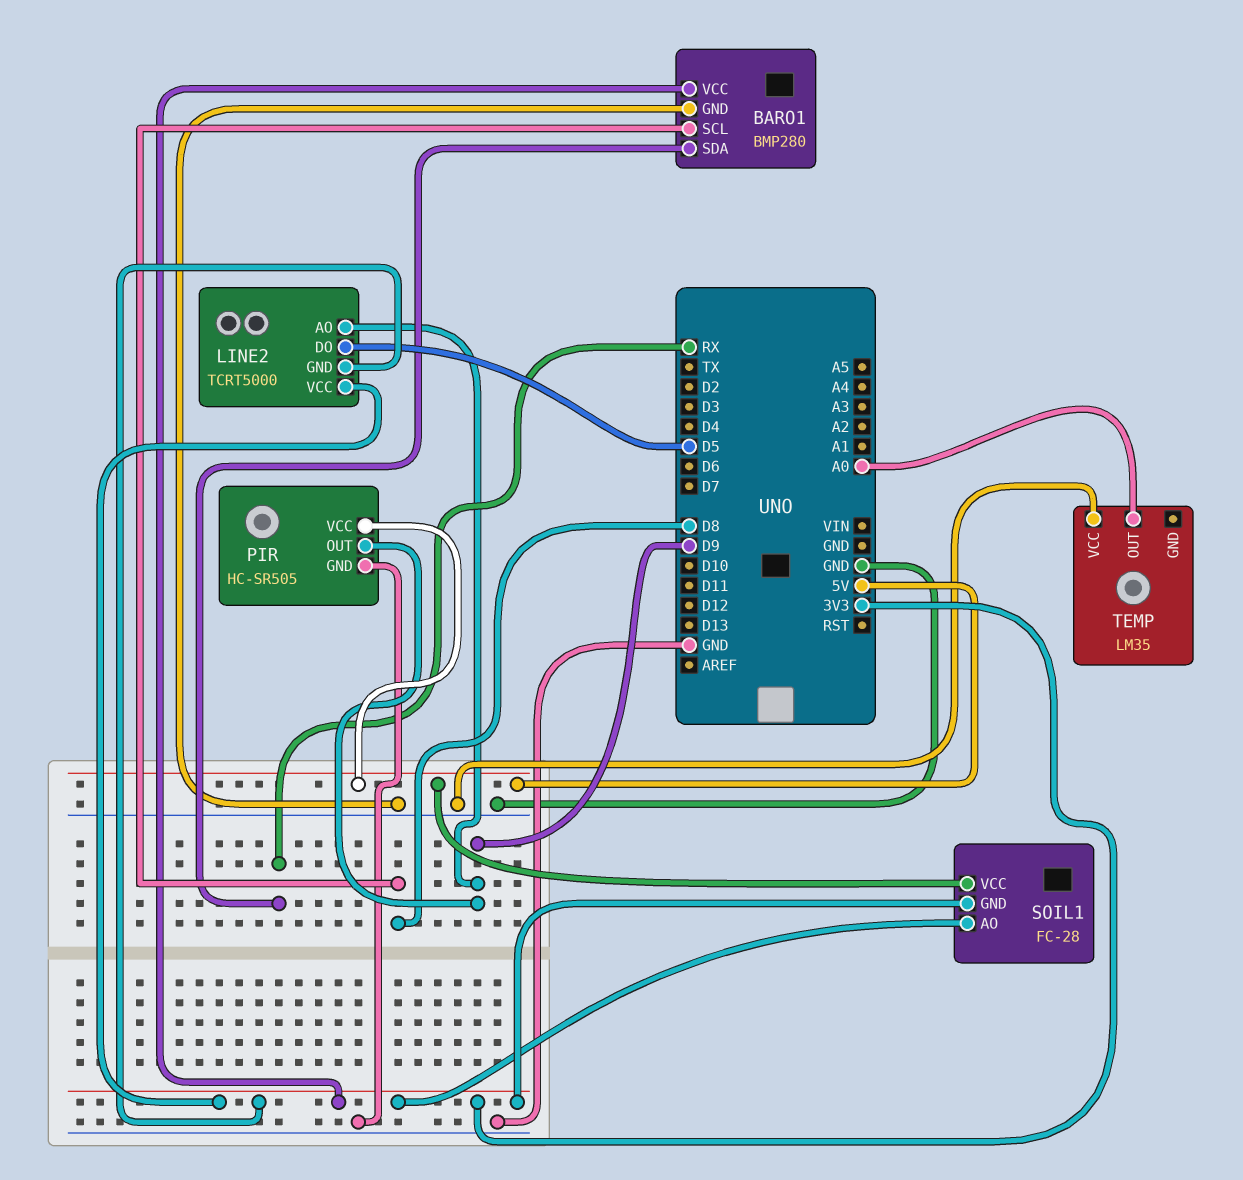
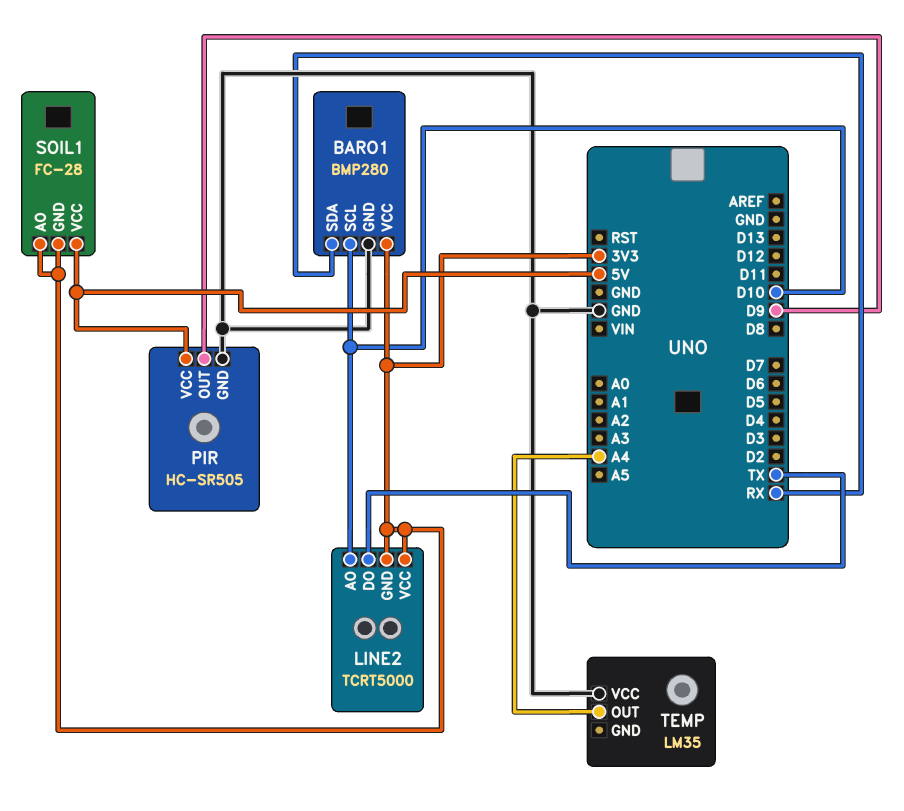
BARO1 pin SCL: D8 -> D10
LINE2 pin AO: D9 -> D10
LINE2 pin DO: D5 -> TX
TEMP pin OUT: A0 -> A4

